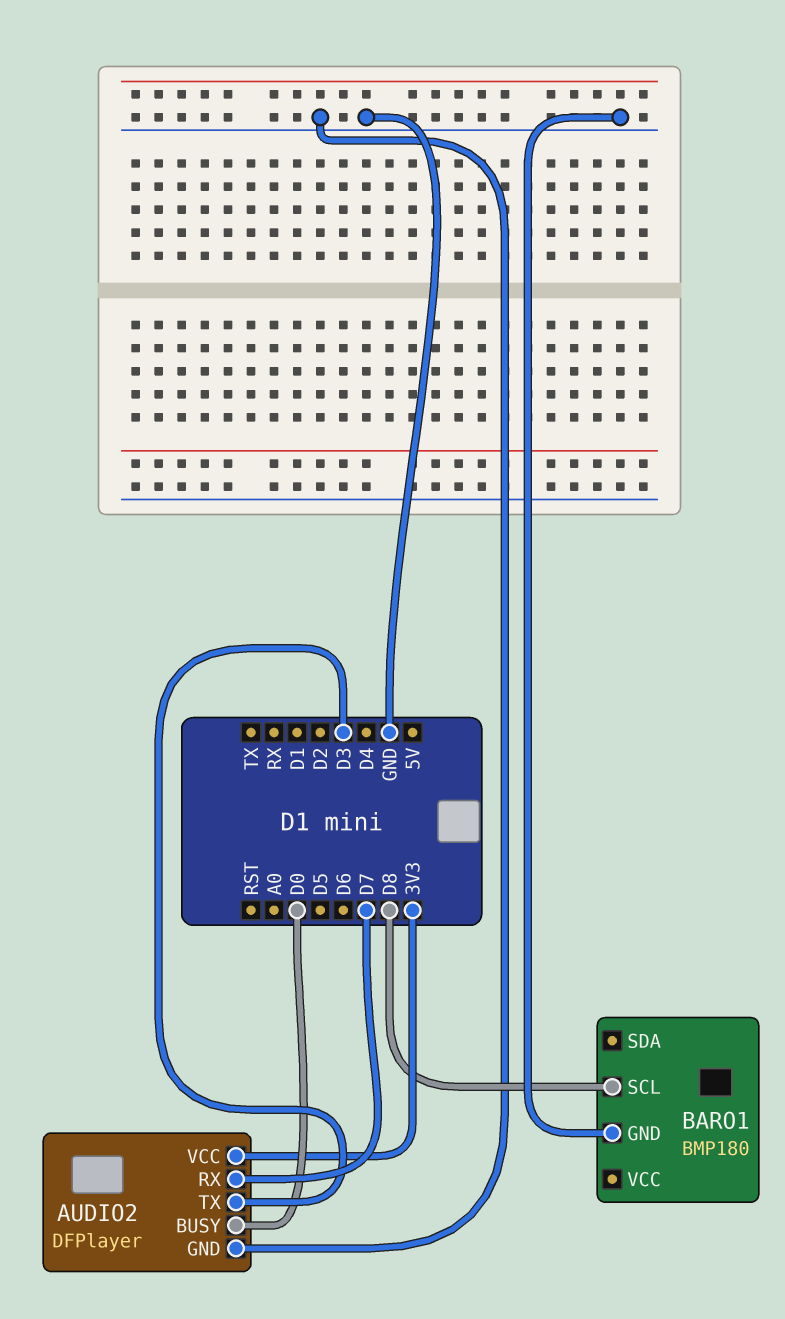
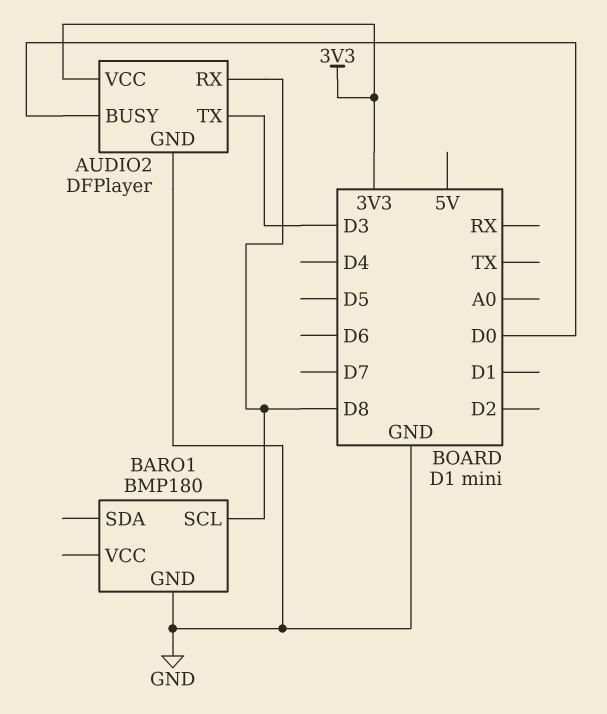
AUDIO2 pin RX: D7 -> D8

